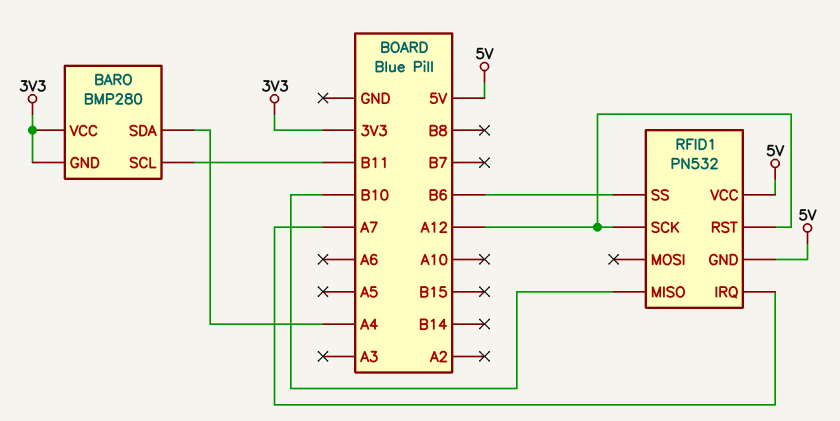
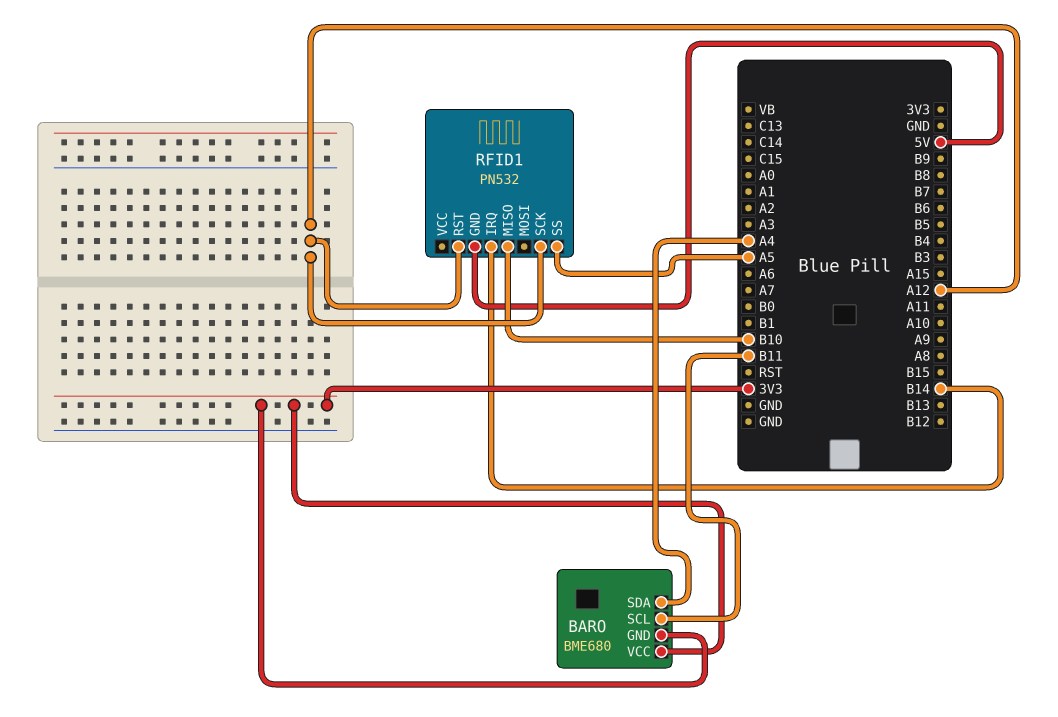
BARO: BMP280 -> BME680
RFID1 pin IRQ: A7 -> B14
RFID1 pin SS: B6 -> A5
RFID1 pin VCC: 5V -> none

